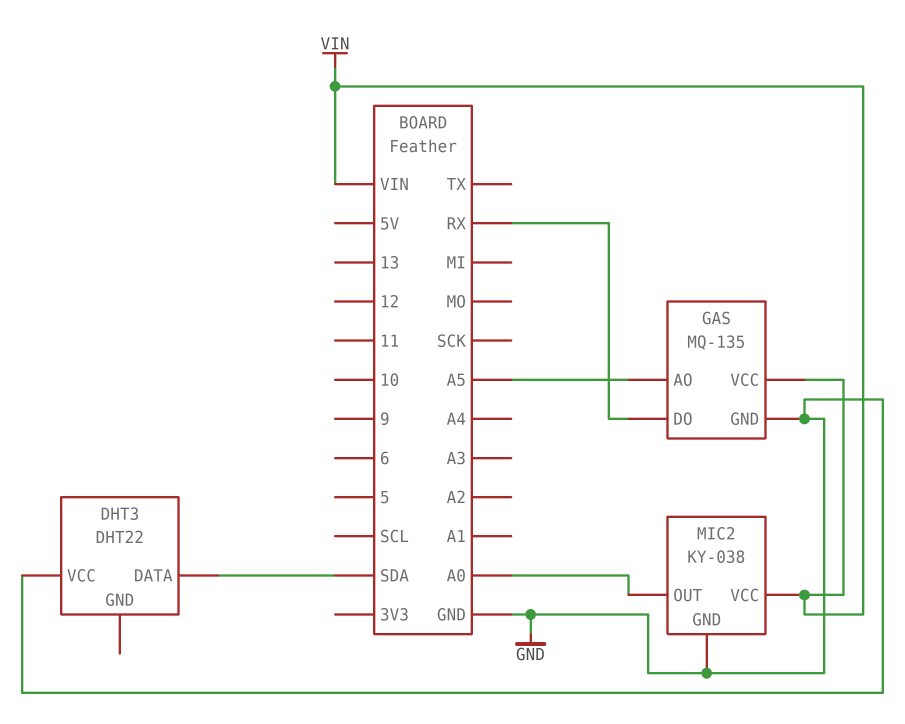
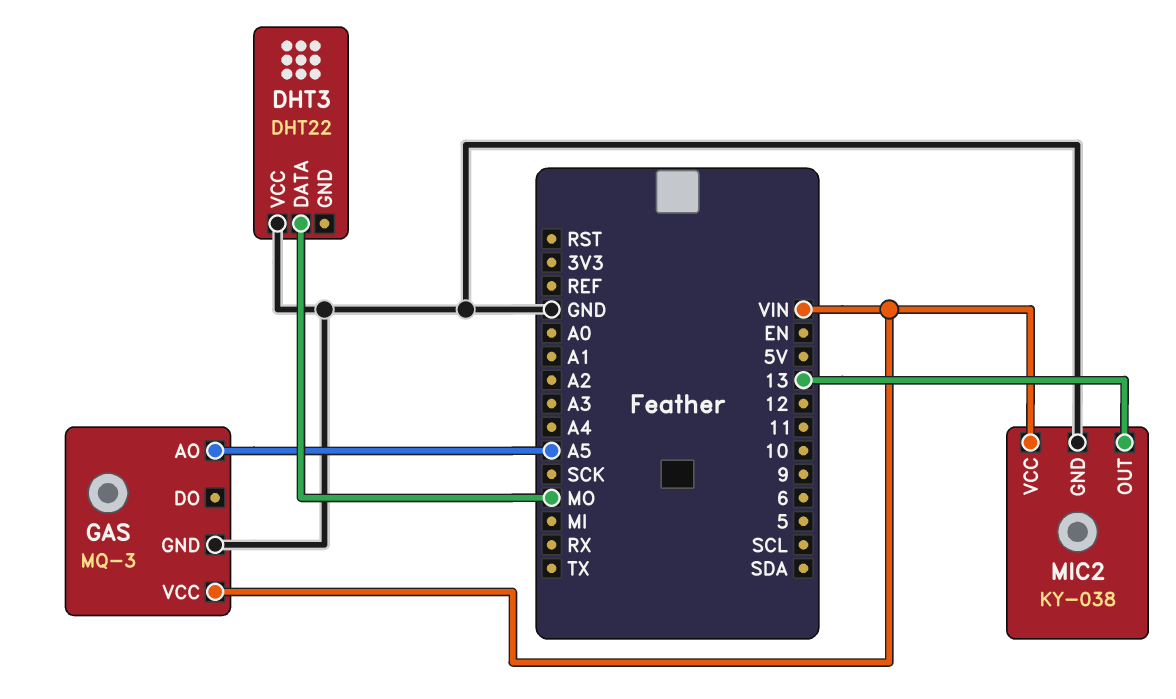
DHT3 pin DATA: SDA -> MO
GAS: MQ-135 -> MQ-3
GAS pin DO: RX -> none
MIC2 pin OUT: A0 -> 13

